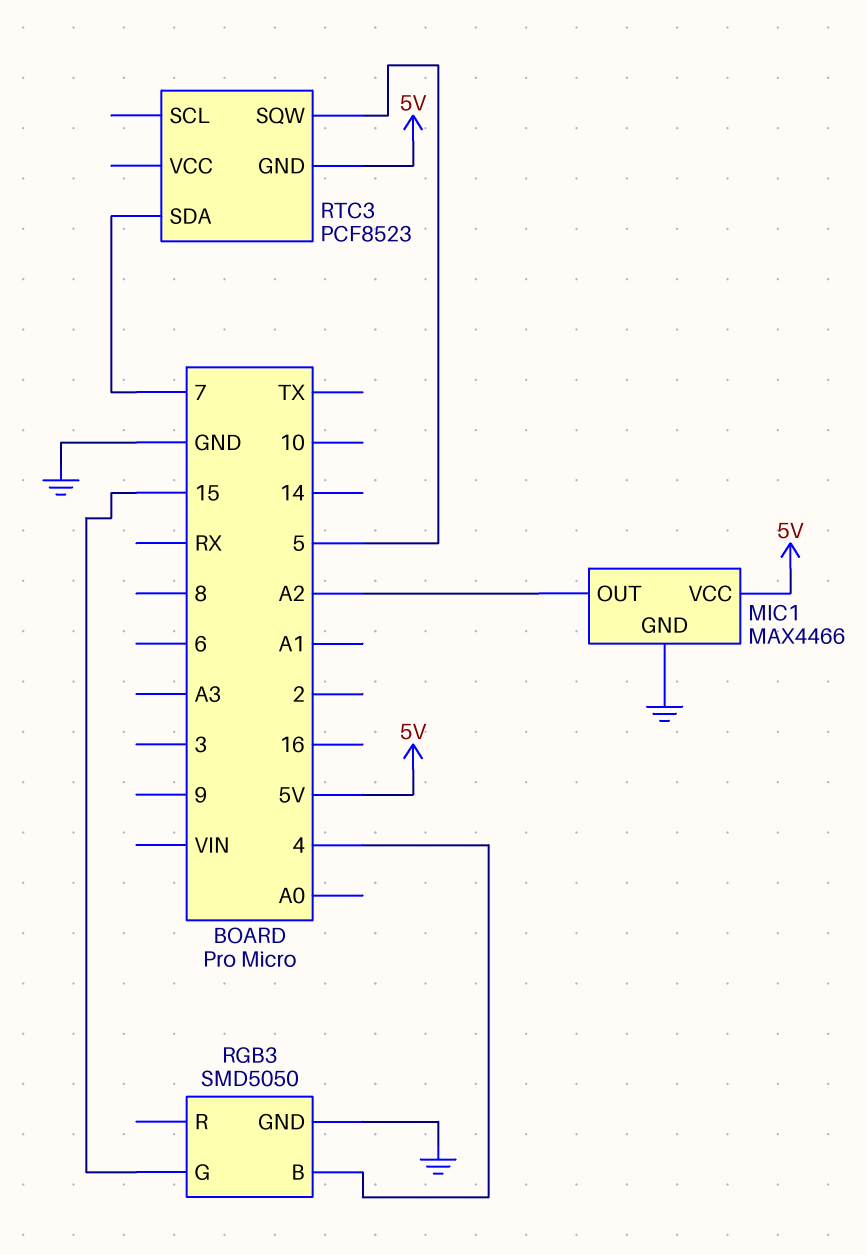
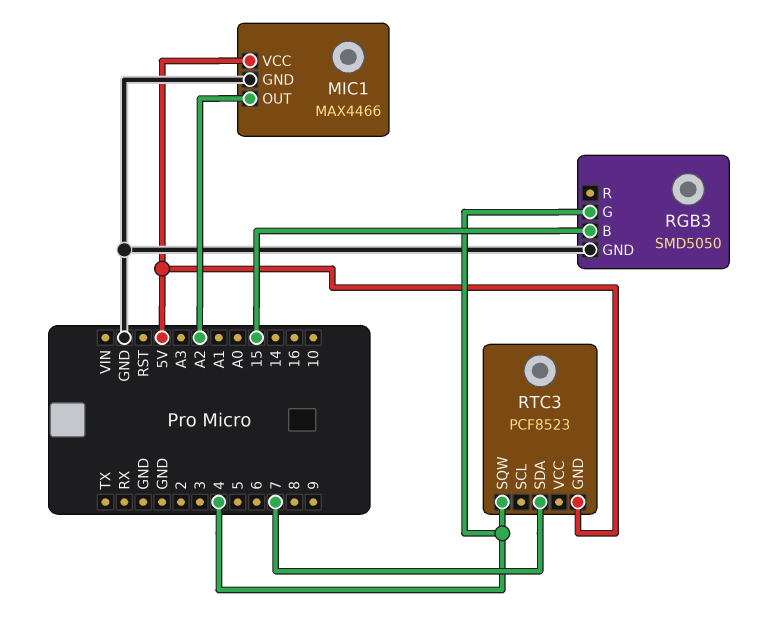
RGB3 pin B: 4 -> 15
RGB3 pin G: 15 -> 4
RTC3 pin SQW: 5 -> 4

